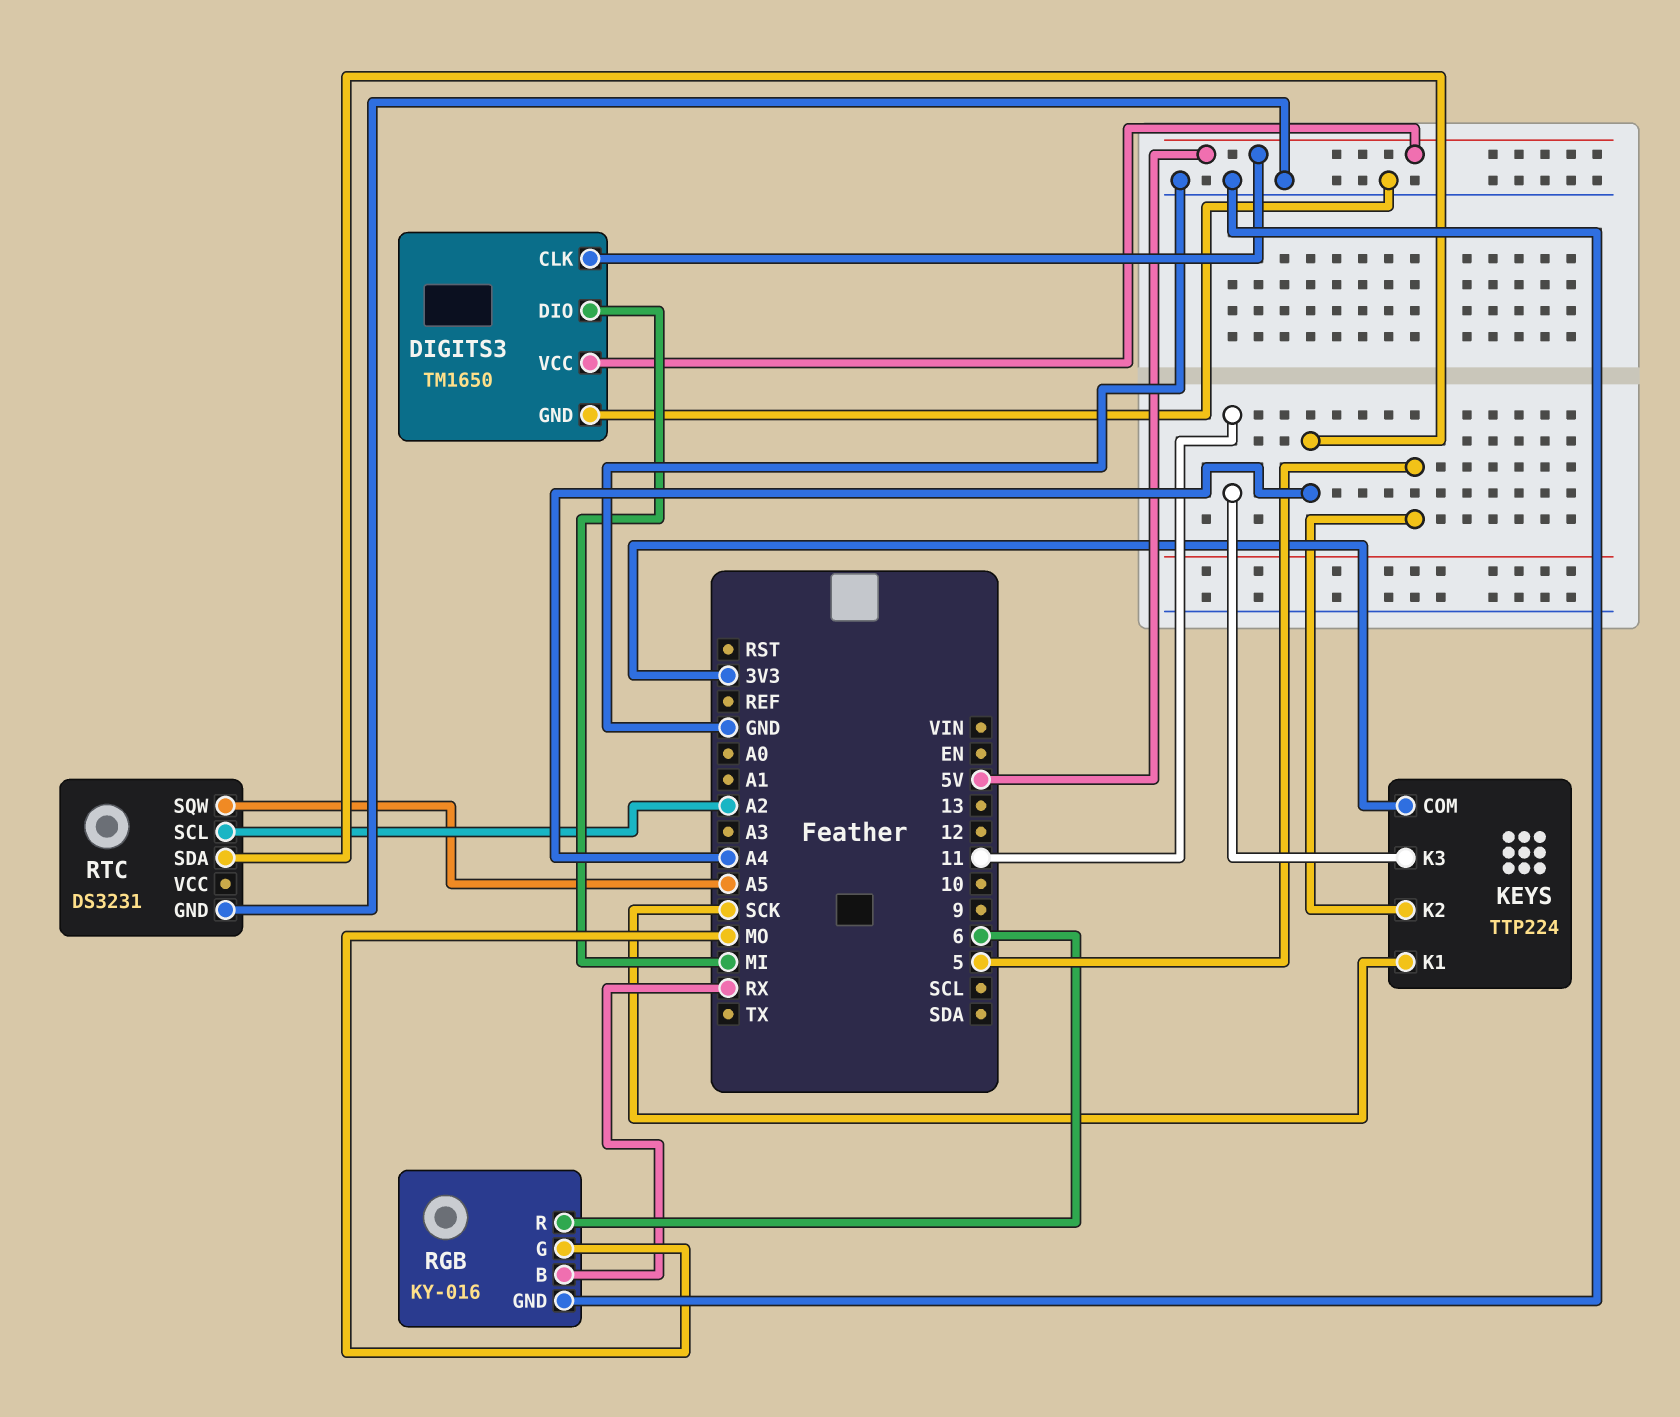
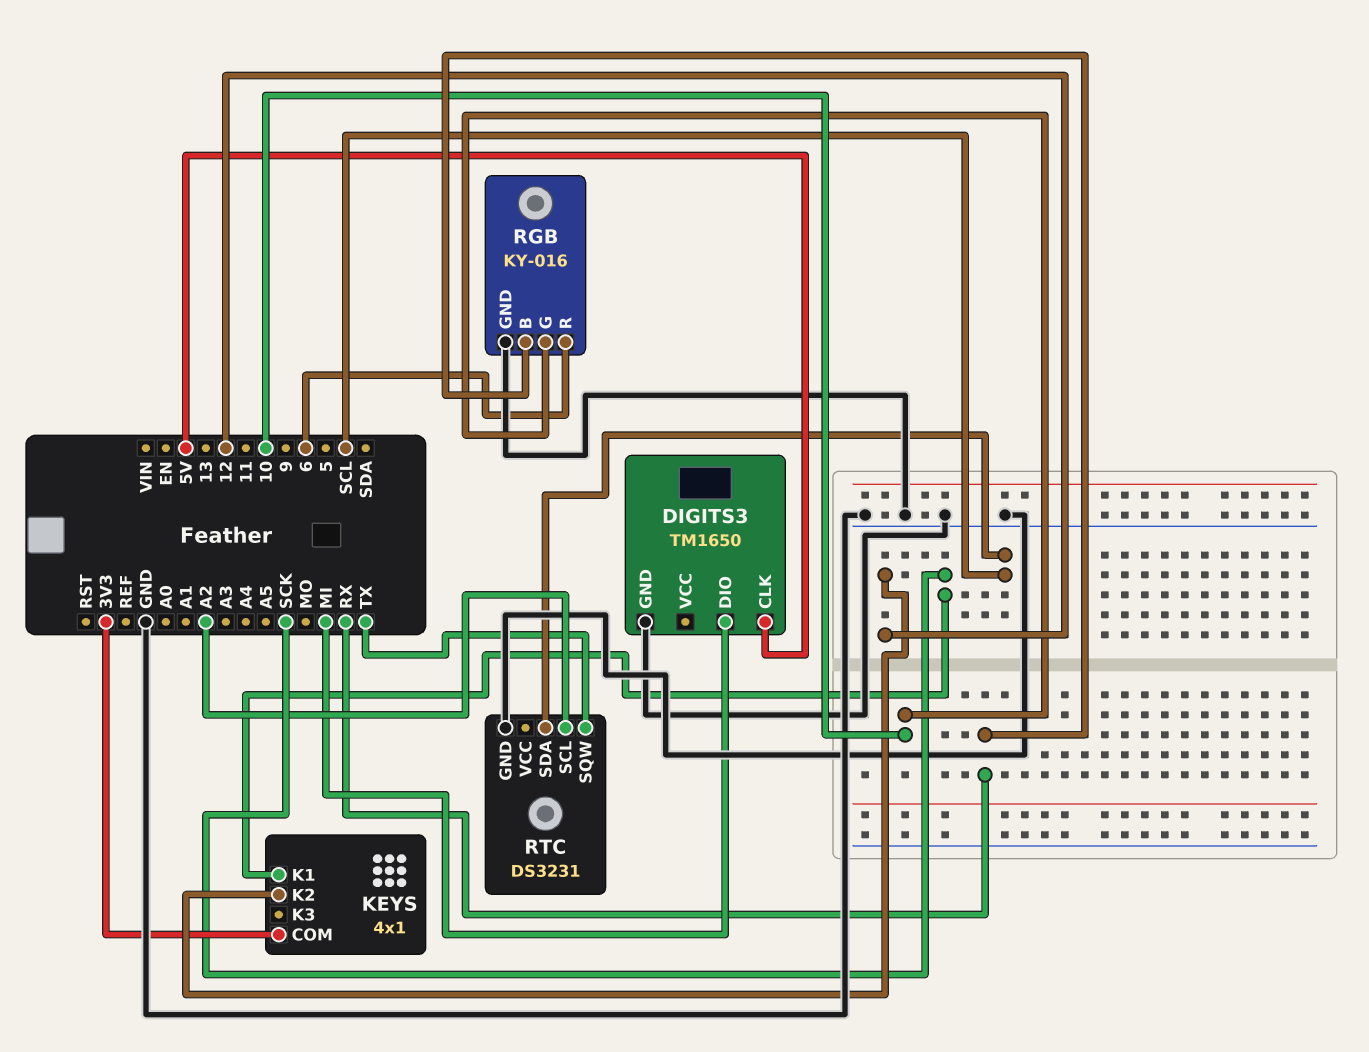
DIGITS3 pin VCC: 5V -> none
KEYS: TTP224 -> 4x1
KEYS pin K2: 5 -> 12
KEYS pin K3: 11 -> none
RGB pin G: MO -> 10
RTC pin SDA: A4 -> SCL
RTC pin SQW: A5 -> TX

